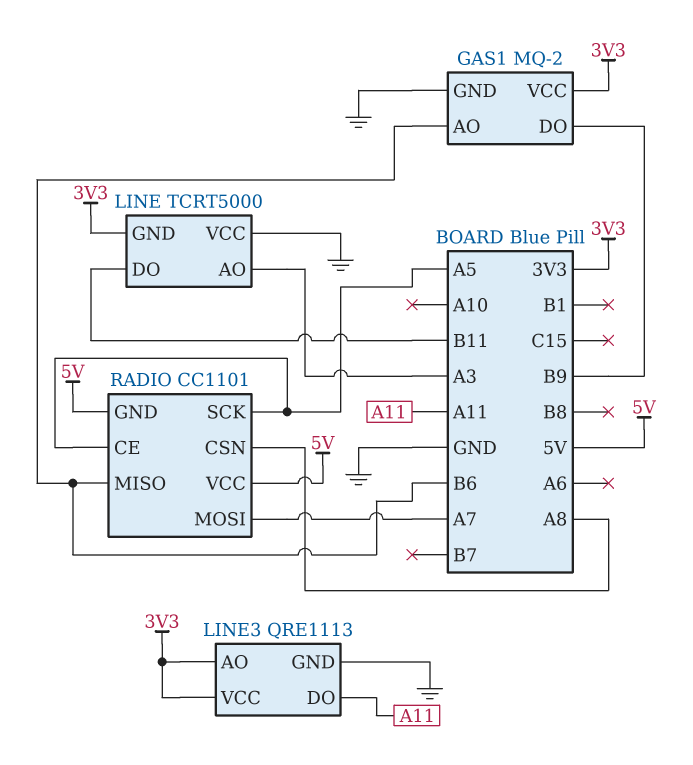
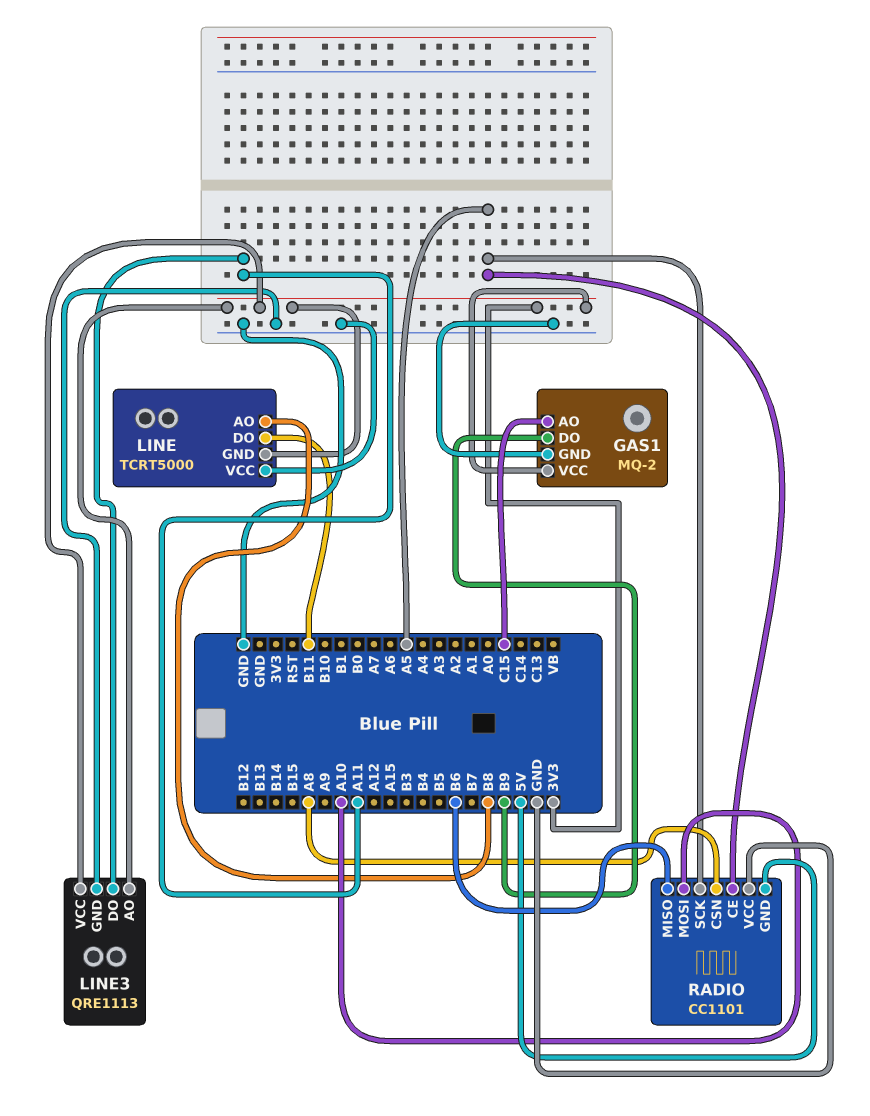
GAS1 pin AO: B6 -> C15
LINE pin AO: A3 -> B8
RADIO pin MOSI: A7 -> A10
RADIO pin VCC: 5V -> GND

